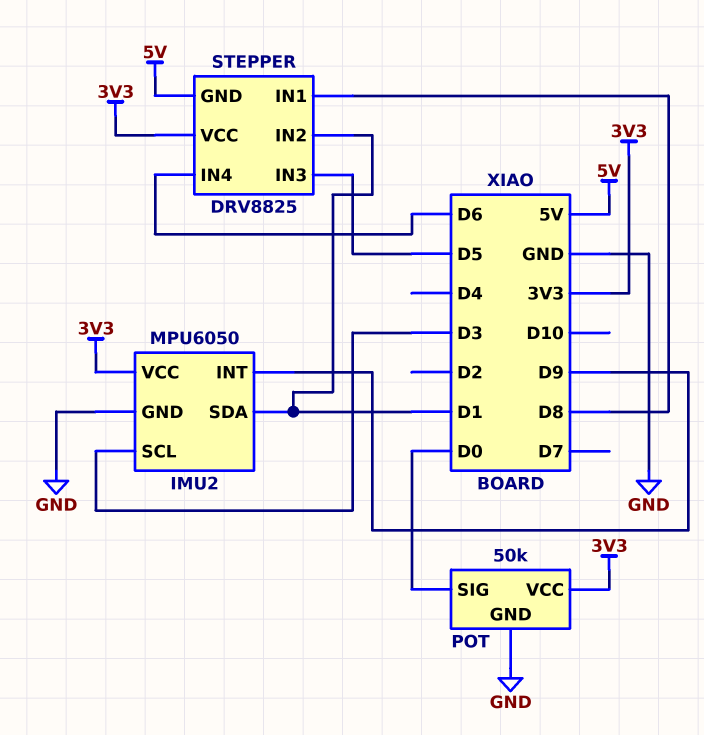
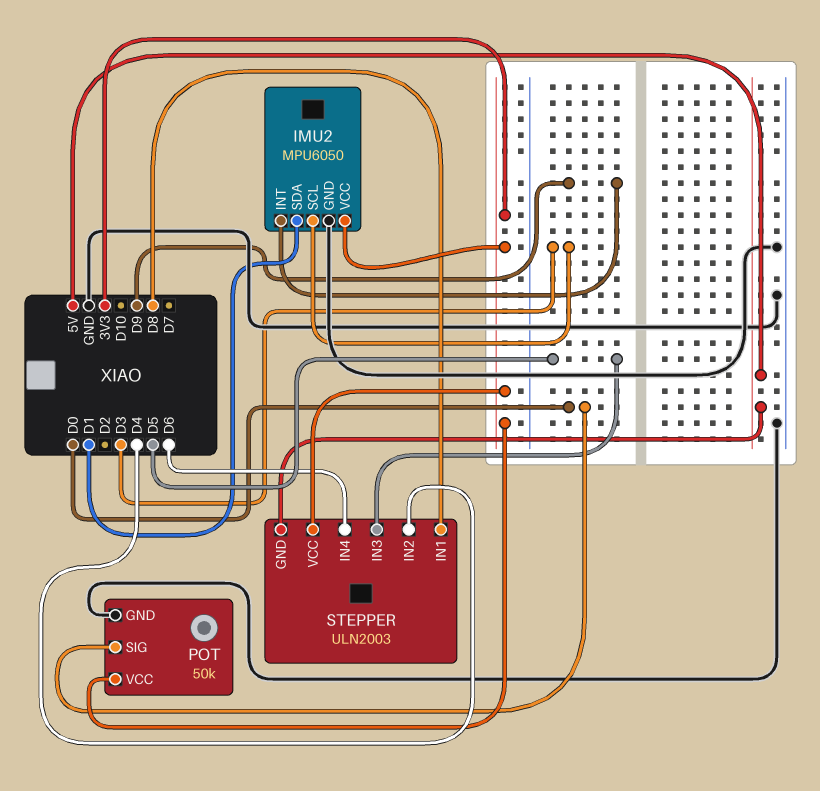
STEPPER: DRV8825 -> ULN2003
STEPPER pin IN2: D1 -> D4

